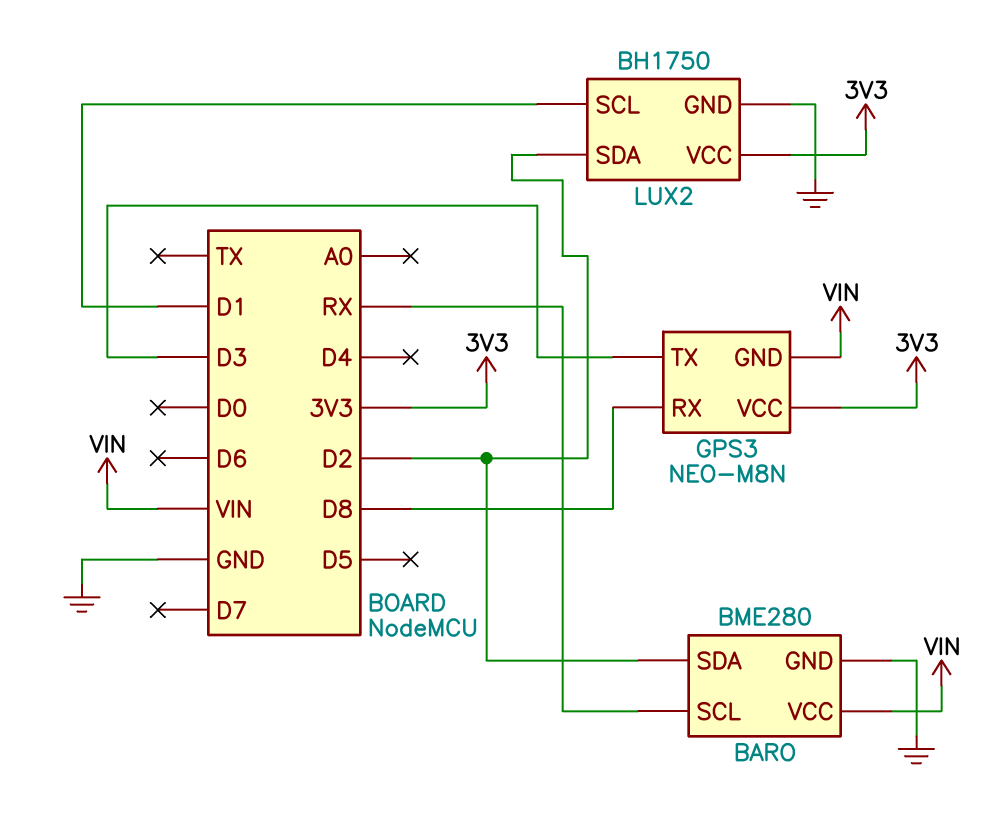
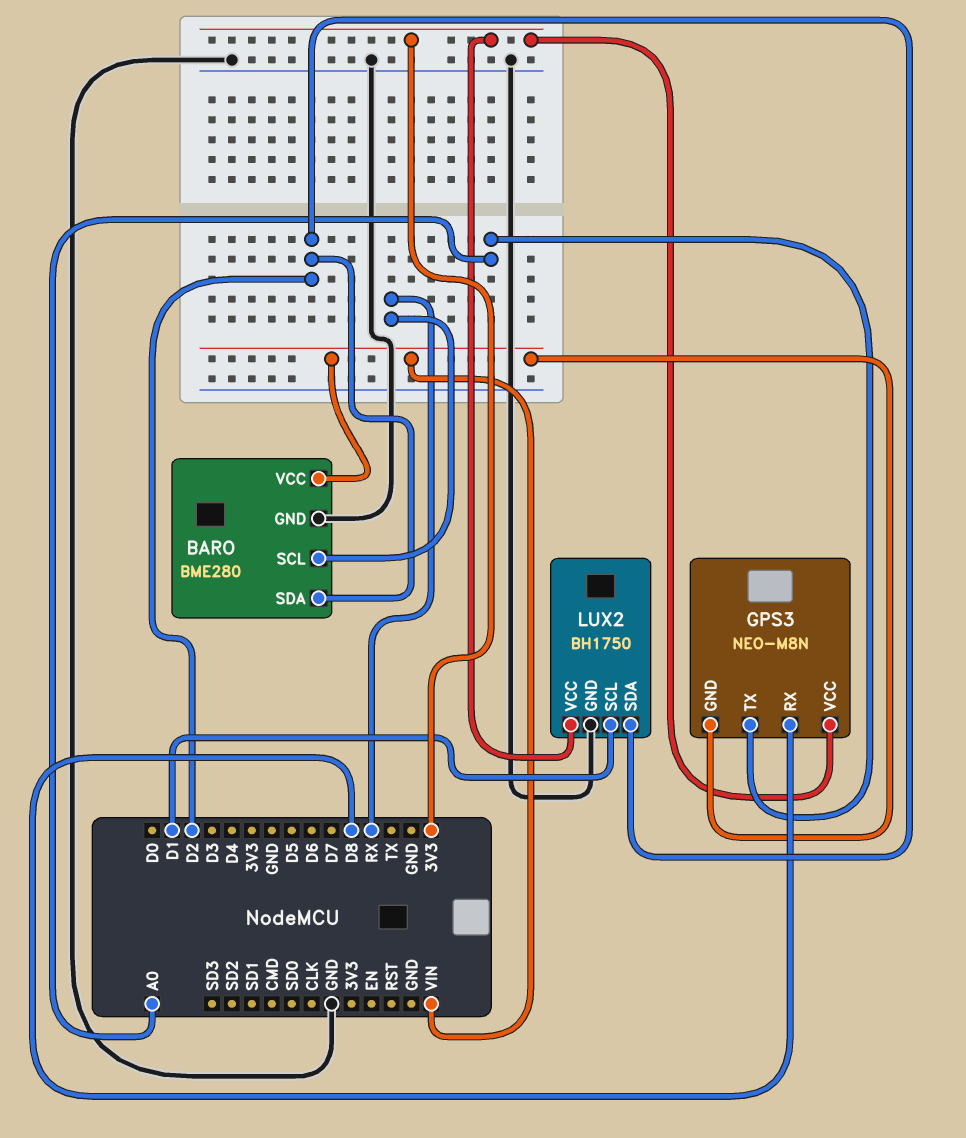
GPS3 pin TX: D3 -> A0

